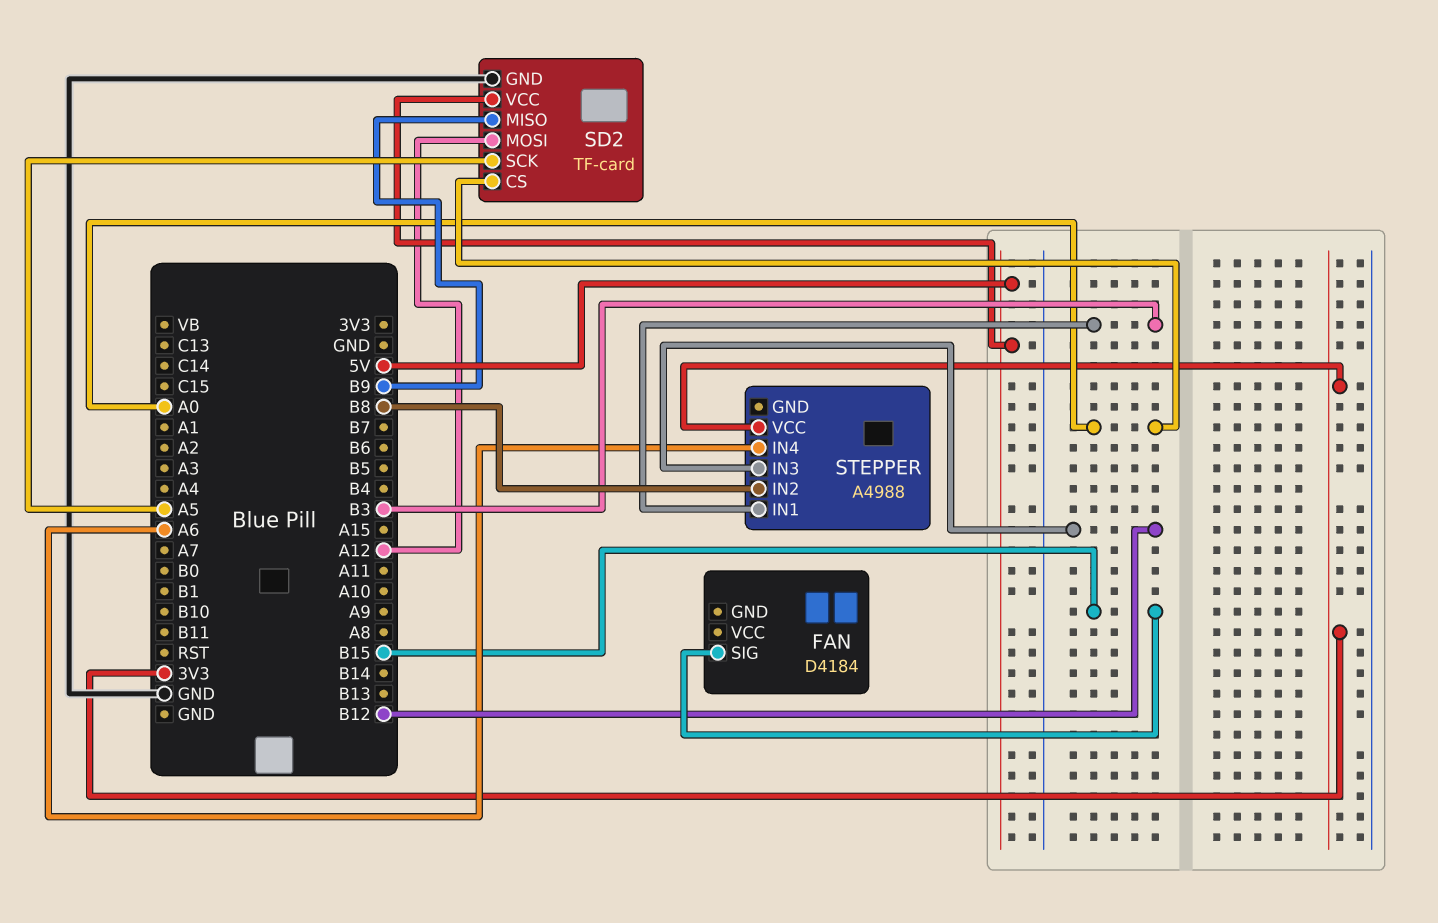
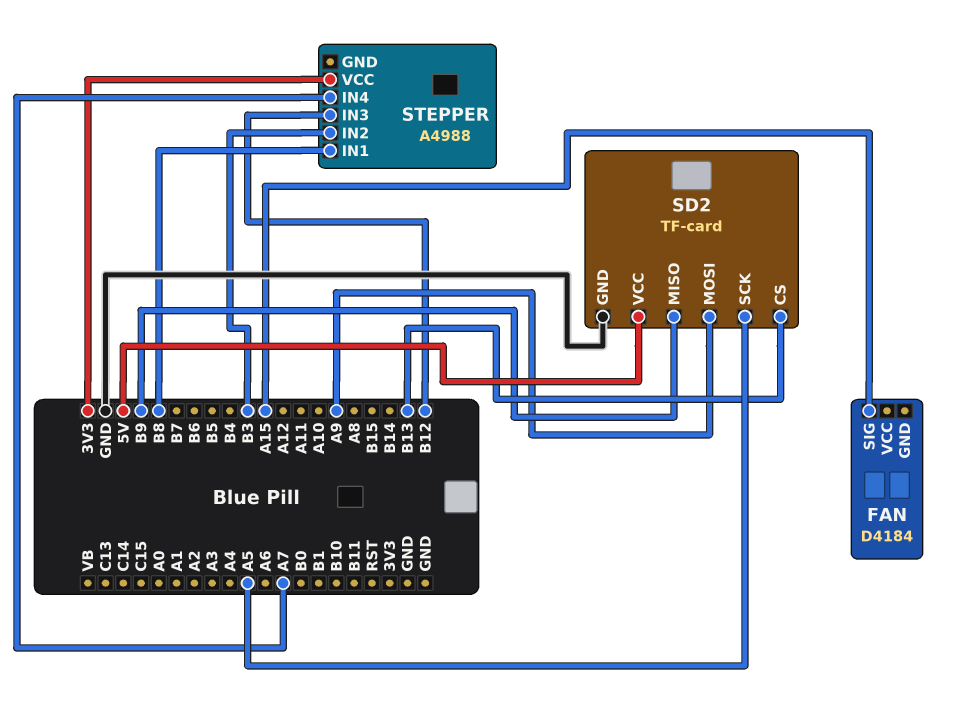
FAN pin SIG: B15 -> A15
SD2 pin CS: A0 -> B13
SD2 pin MOSI: A12 -> A9
STEPPER pin IN1: B3 -> B8
STEPPER pin IN2: B8 -> B3
STEPPER pin IN4: A6 -> A7

